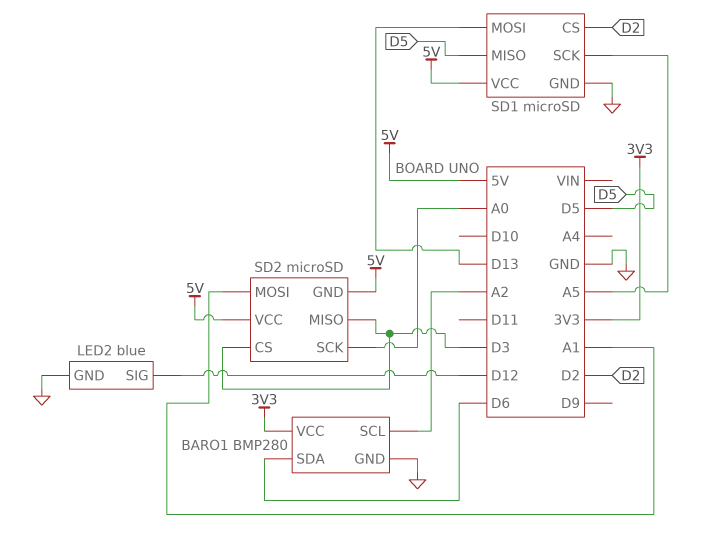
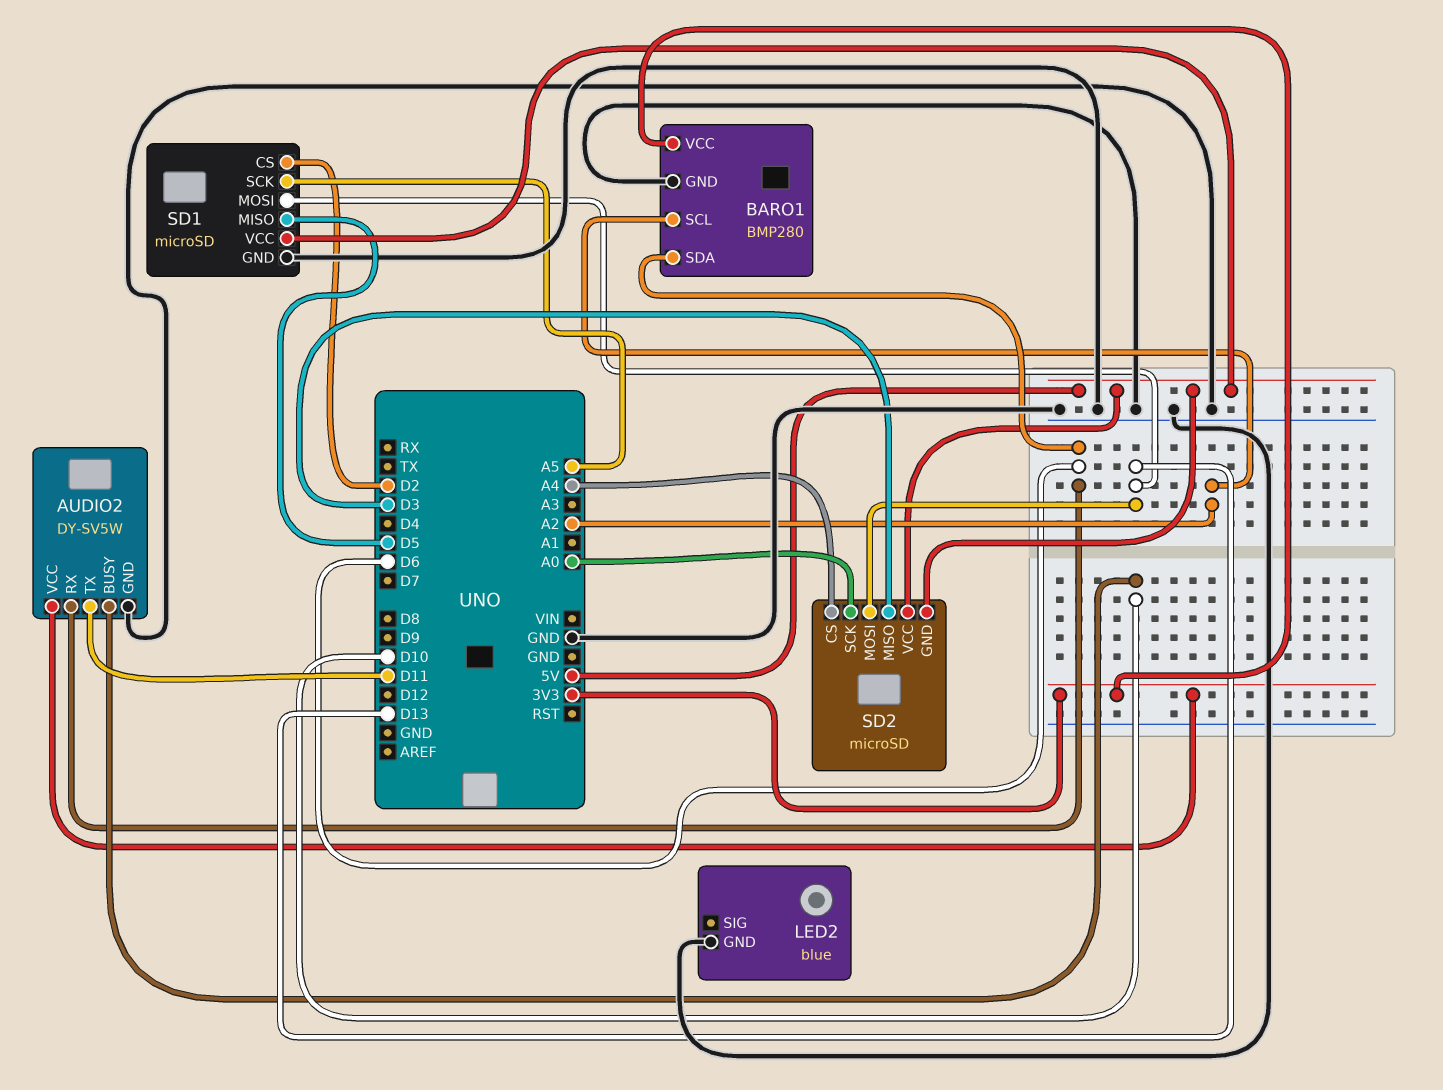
AUDIO2: none -> DY-SV5W
AUDIO2 pin BUSY: none -> D10
AUDIO2 pin GND: none -> GND
AUDIO2 pin RX: none -> D6
AUDIO2 pin TX: none -> D11
AUDIO2 pin VCC: none -> 3V3
LED2 pin SIG: D12 -> none
SD2 pin CS: D3 -> A4
SD2 pin MOSI: A1 -> D13

